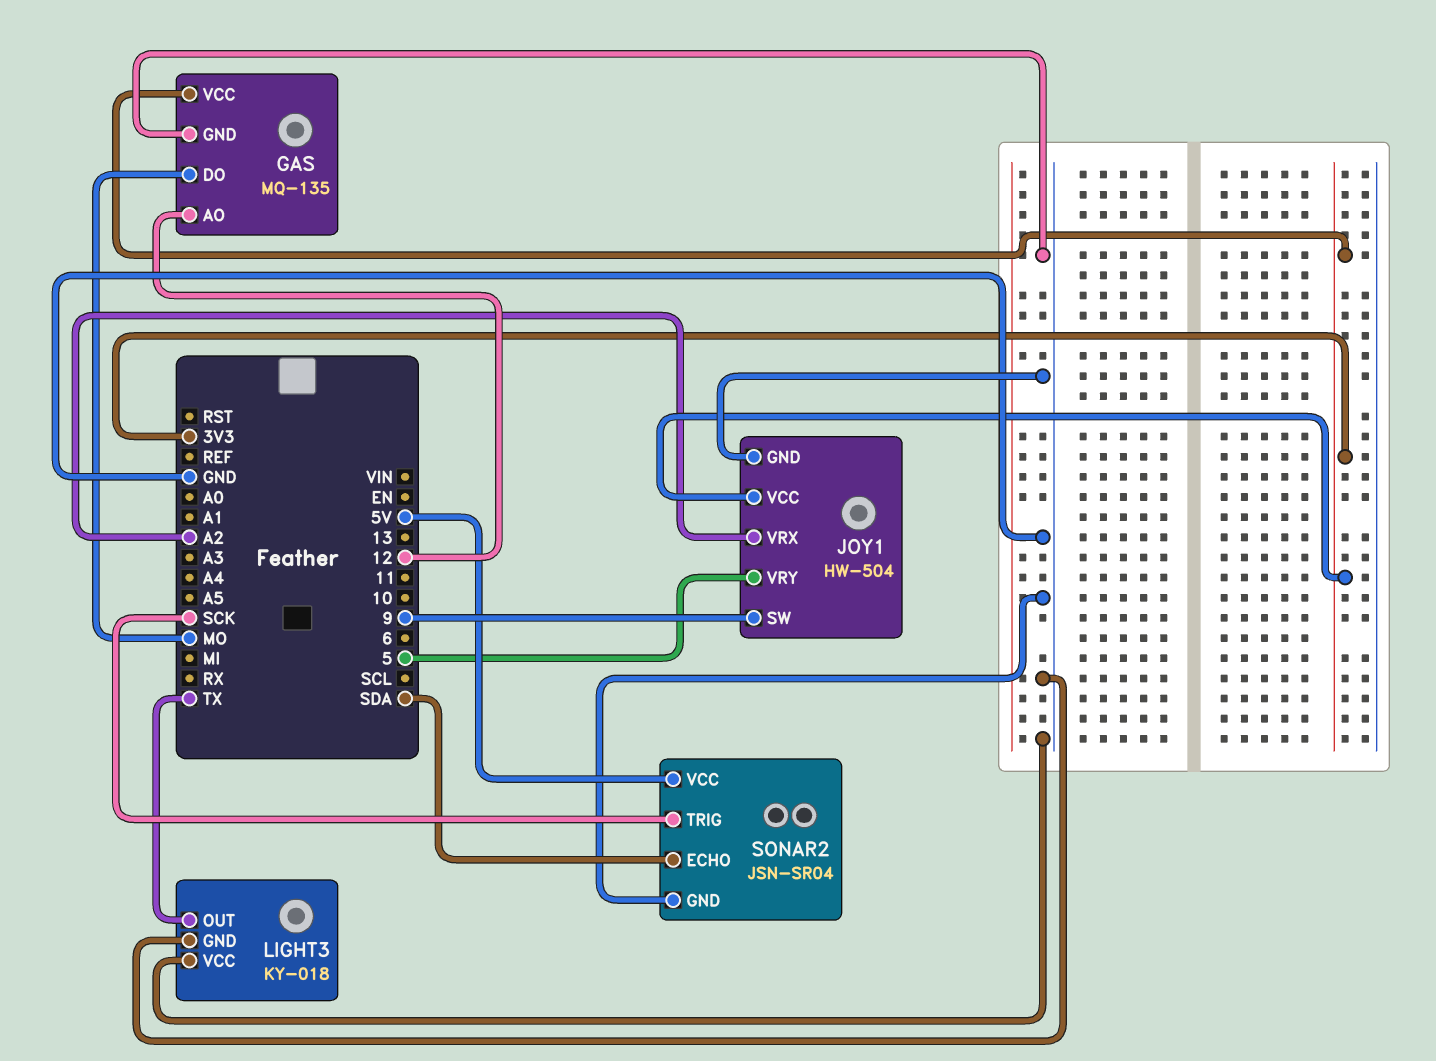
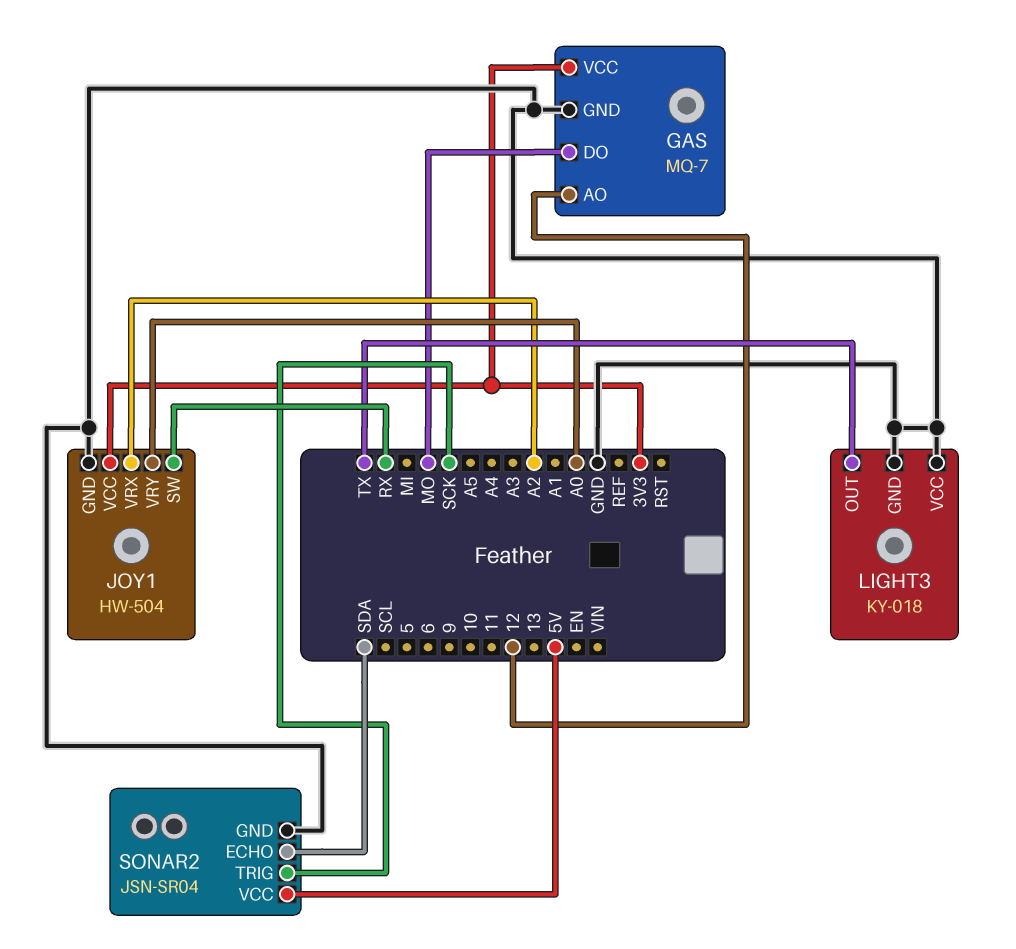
GAS: MQ-135 -> MQ-7
JOY1 pin SW: 9 -> RX
JOY1 pin VRY: 5 -> A0

